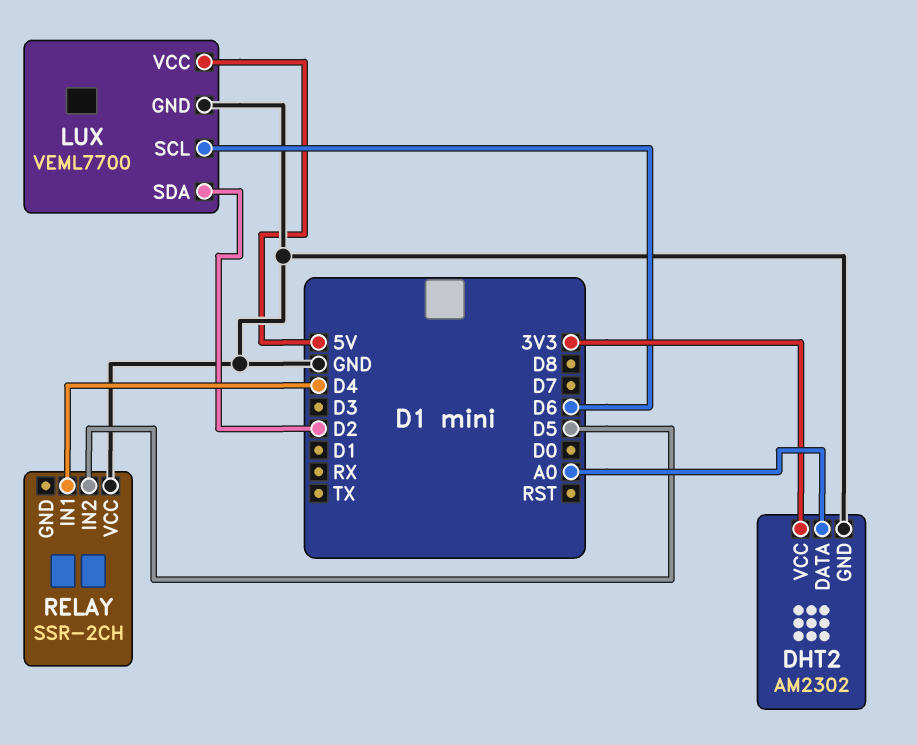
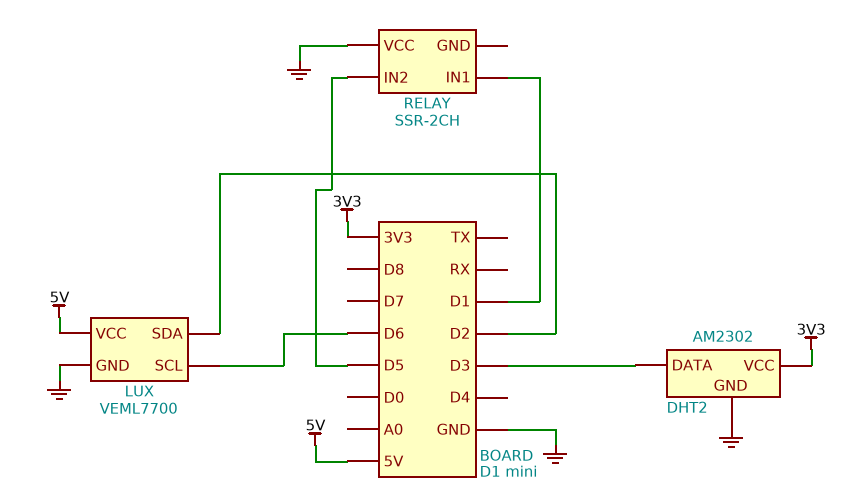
DHT2 pin DATA: A0 -> D3
RELAY pin IN1: D4 -> D1

